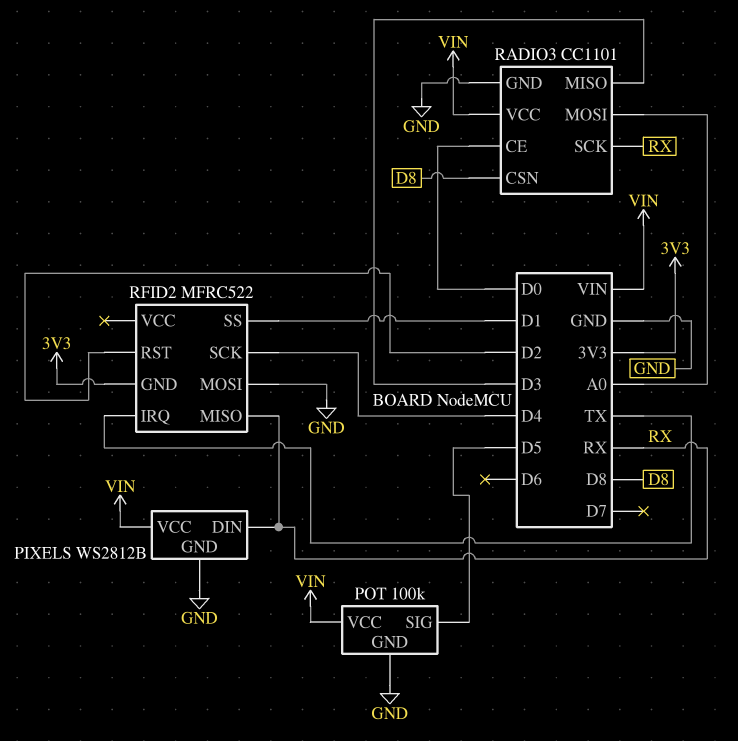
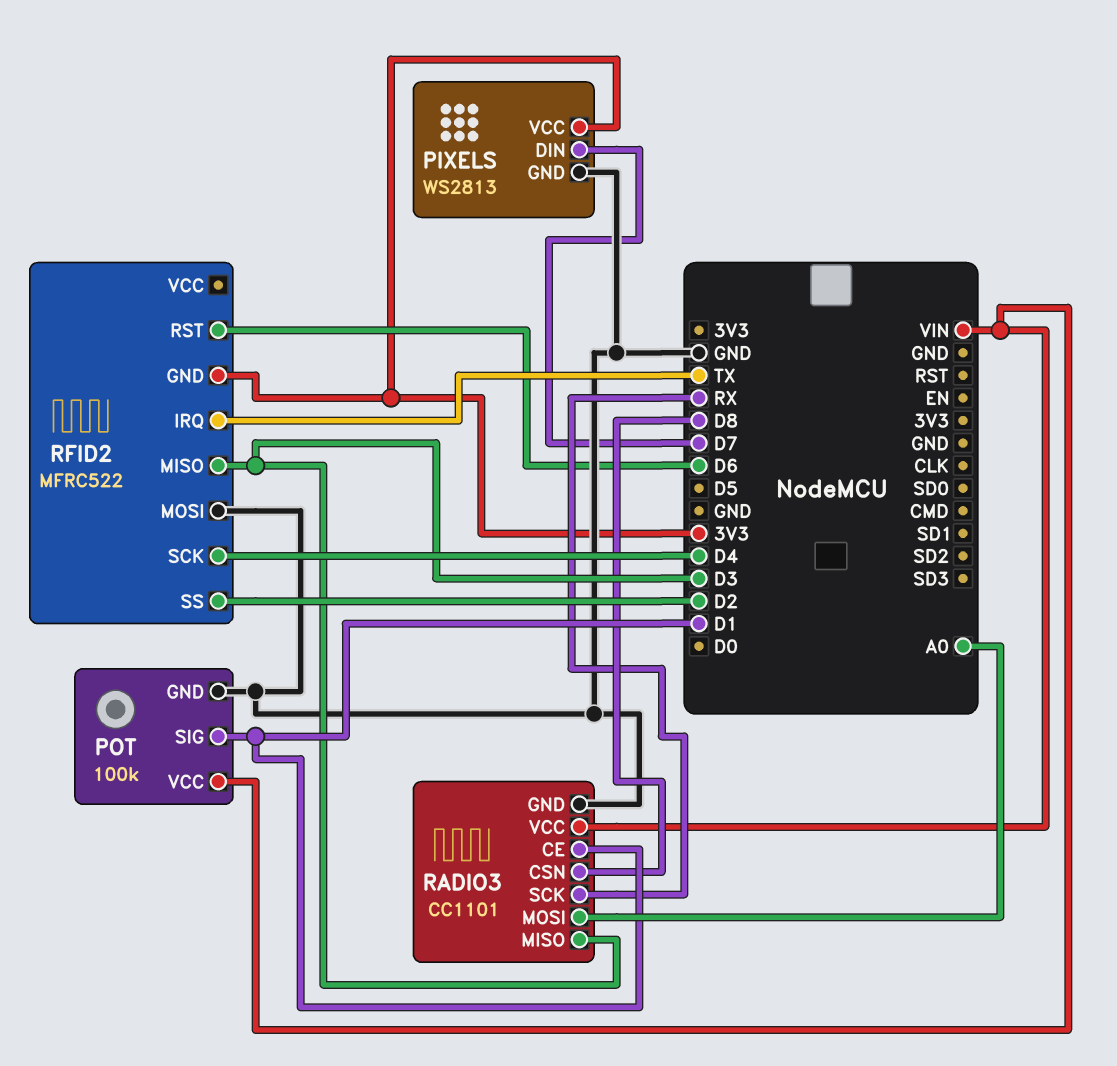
PIXELS: WS2812B -> WS2813
PIXELS pin DIN: RX -> D7
PIXELS pin VCC: VIN -> 3V3
POT pin SIG: D5 -> D1
RADIO3 pin CE: D0 -> D1
RFID2 pin MISO: RX -> D3
RFID2 pin RST: D2 -> D6
RFID2 pin SS: D1 -> D2

